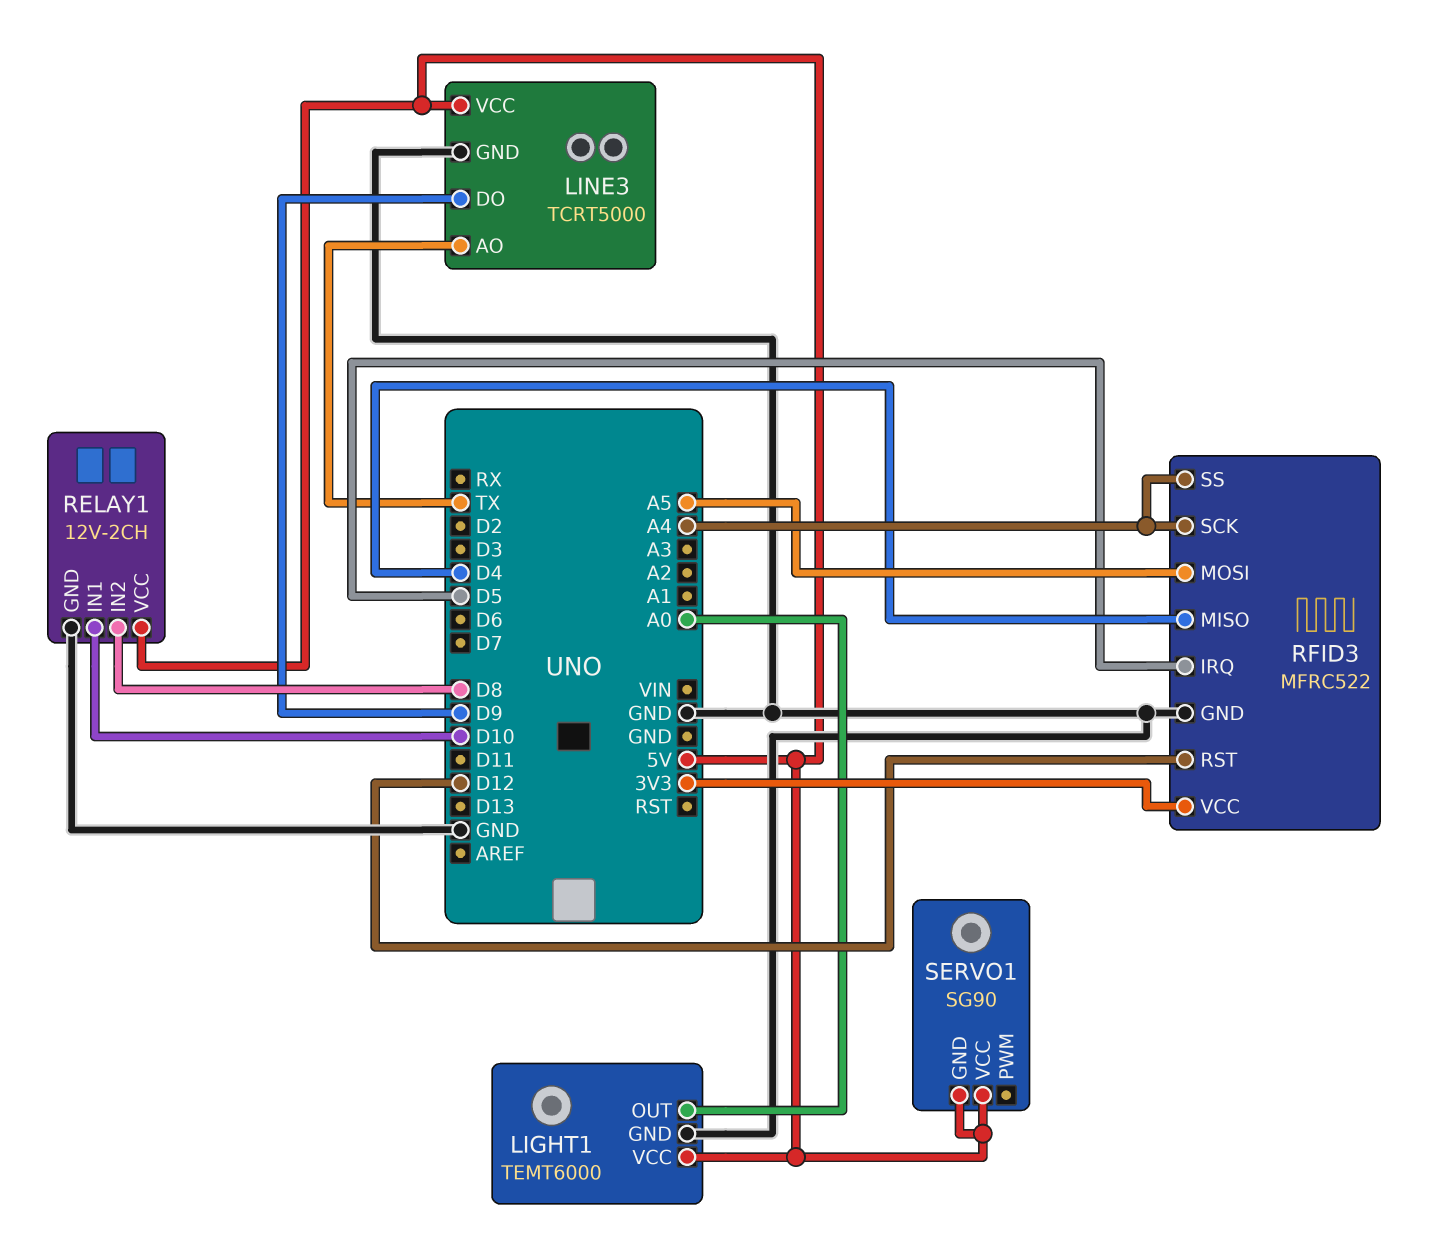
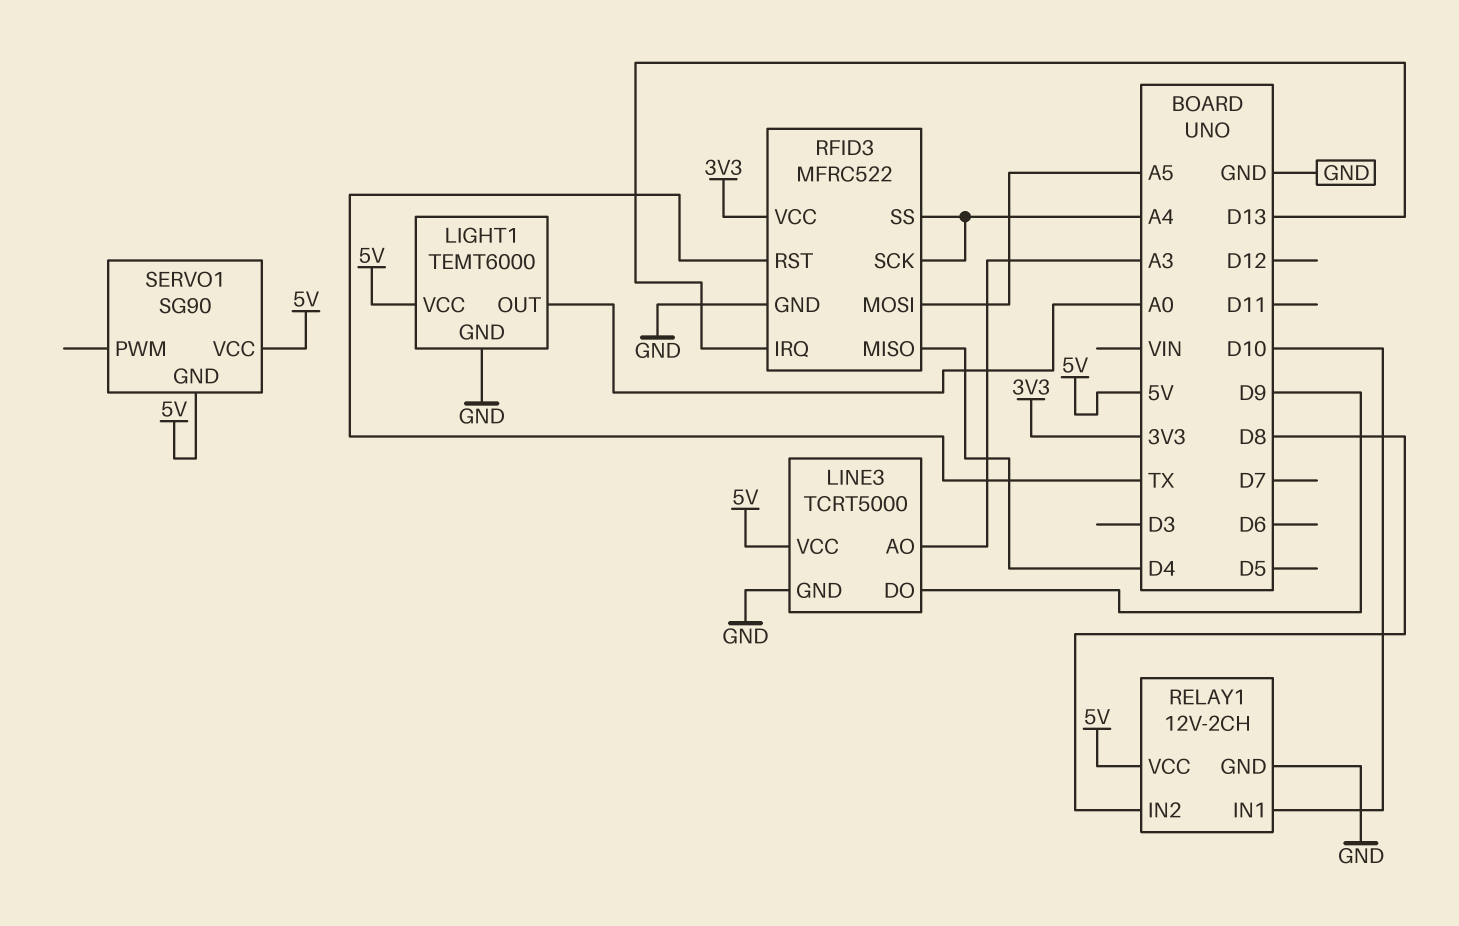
LINE3 pin AO: TX -> A3
RFID3 pin IRQ: D5 -> D13
RFID3 pin RST: D12 -> TX

